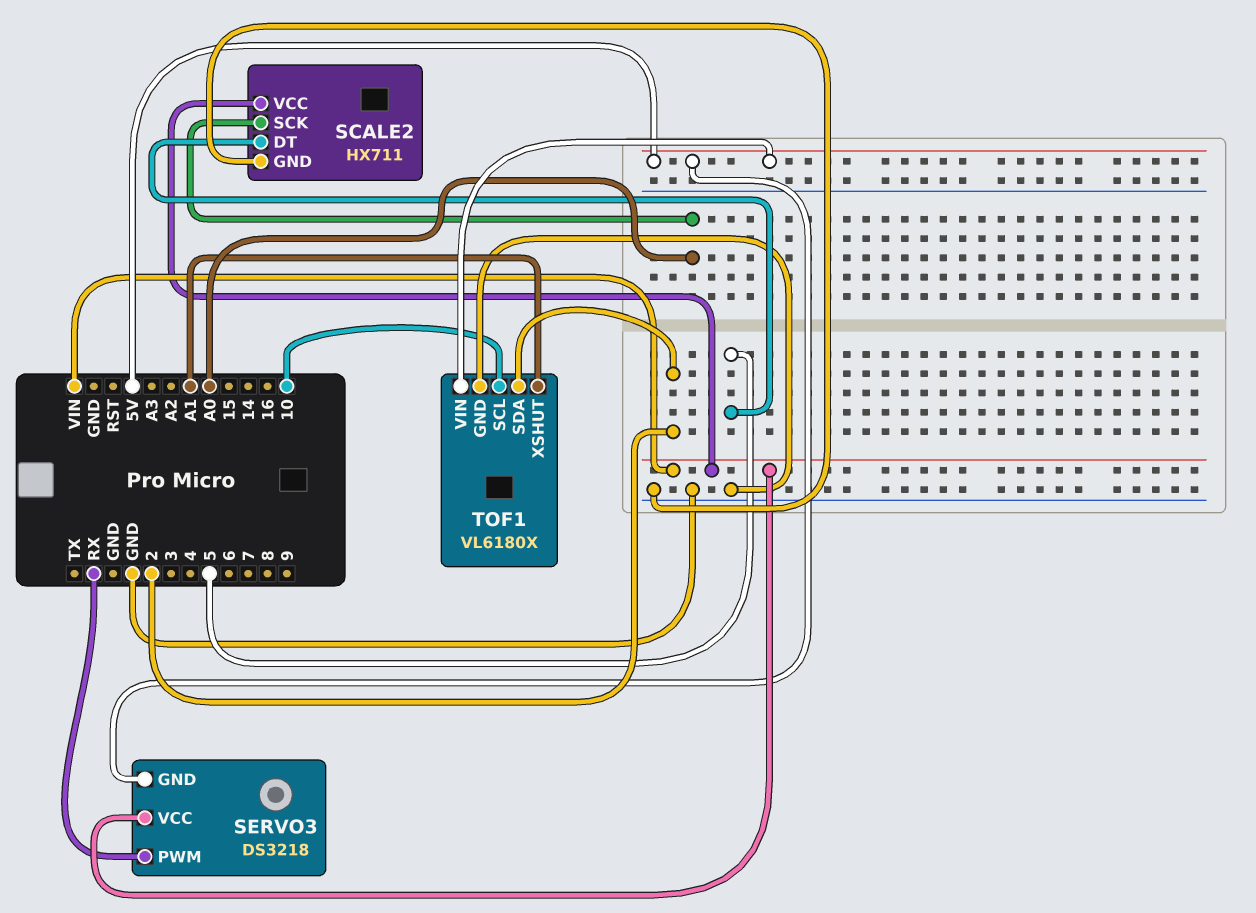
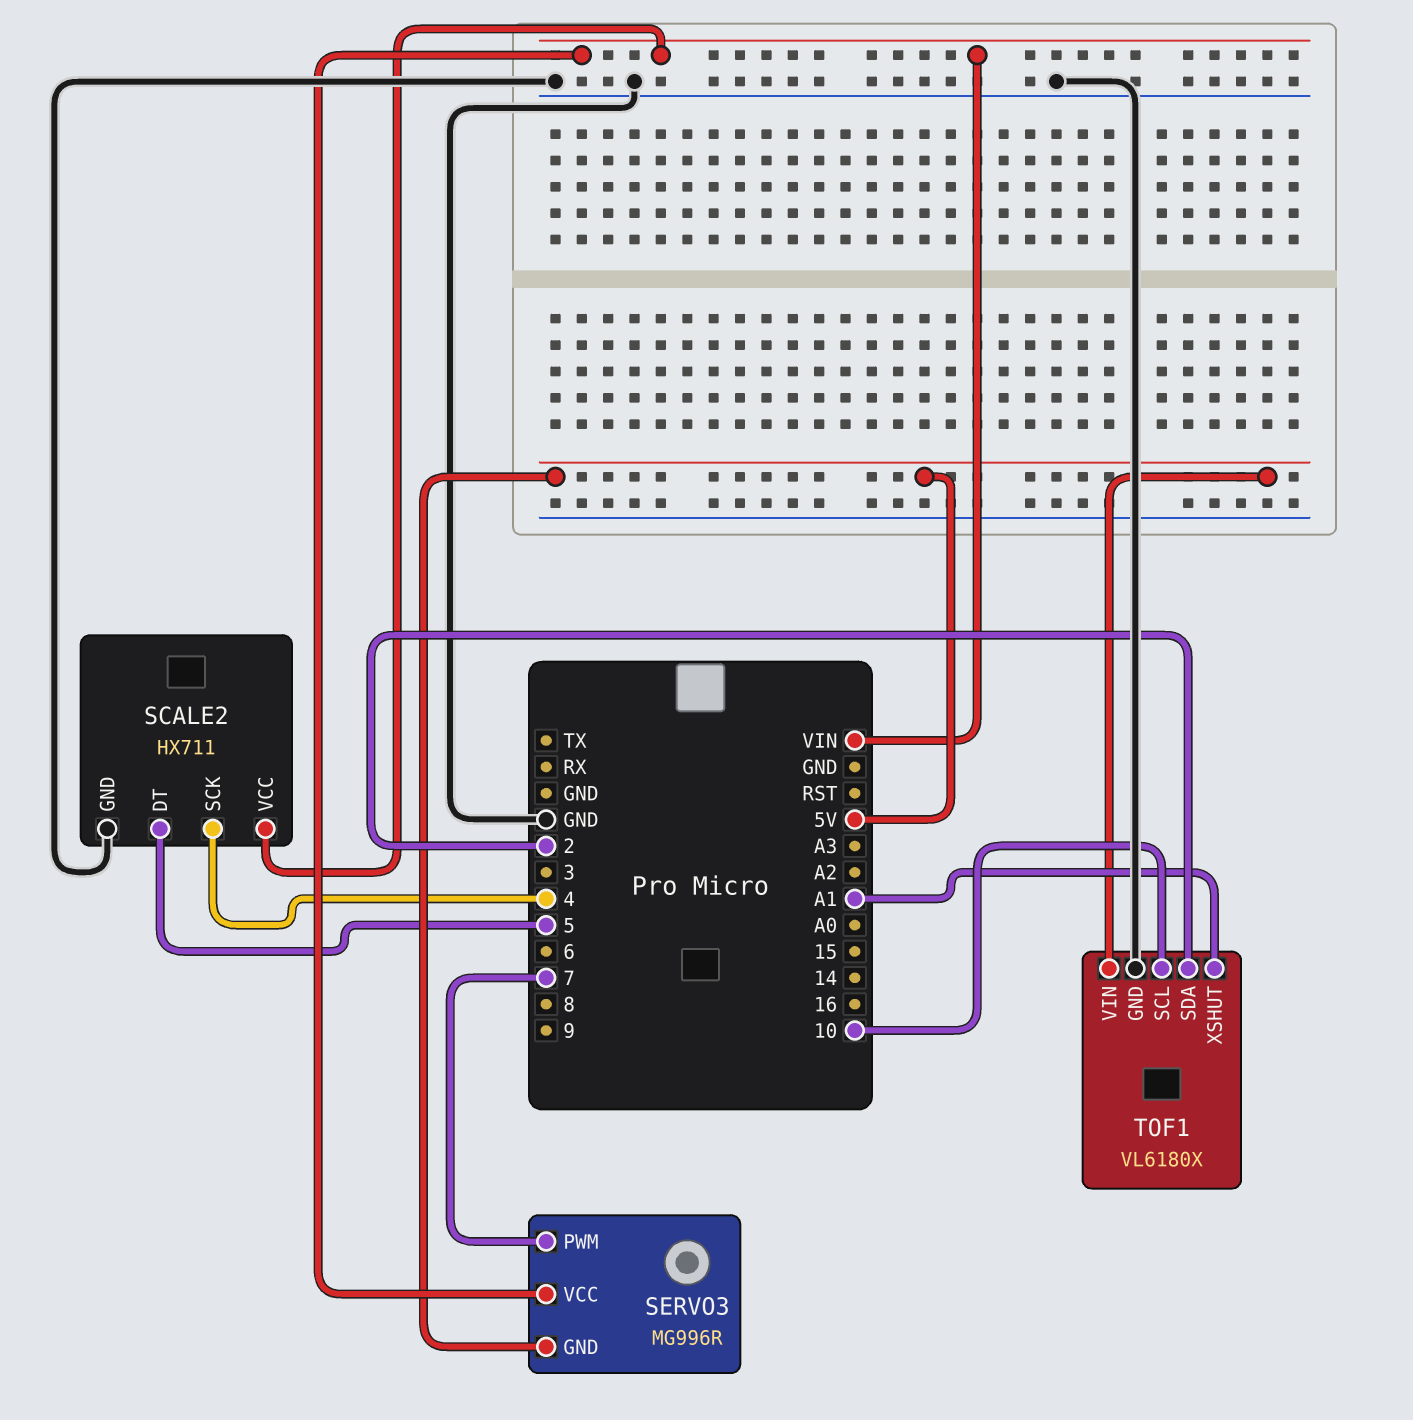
SCALE2 pin SCK: A0 -> 4
SERVO3: DS3218 -> MG996R
SERVO3 pin PWM: RX -> 7

